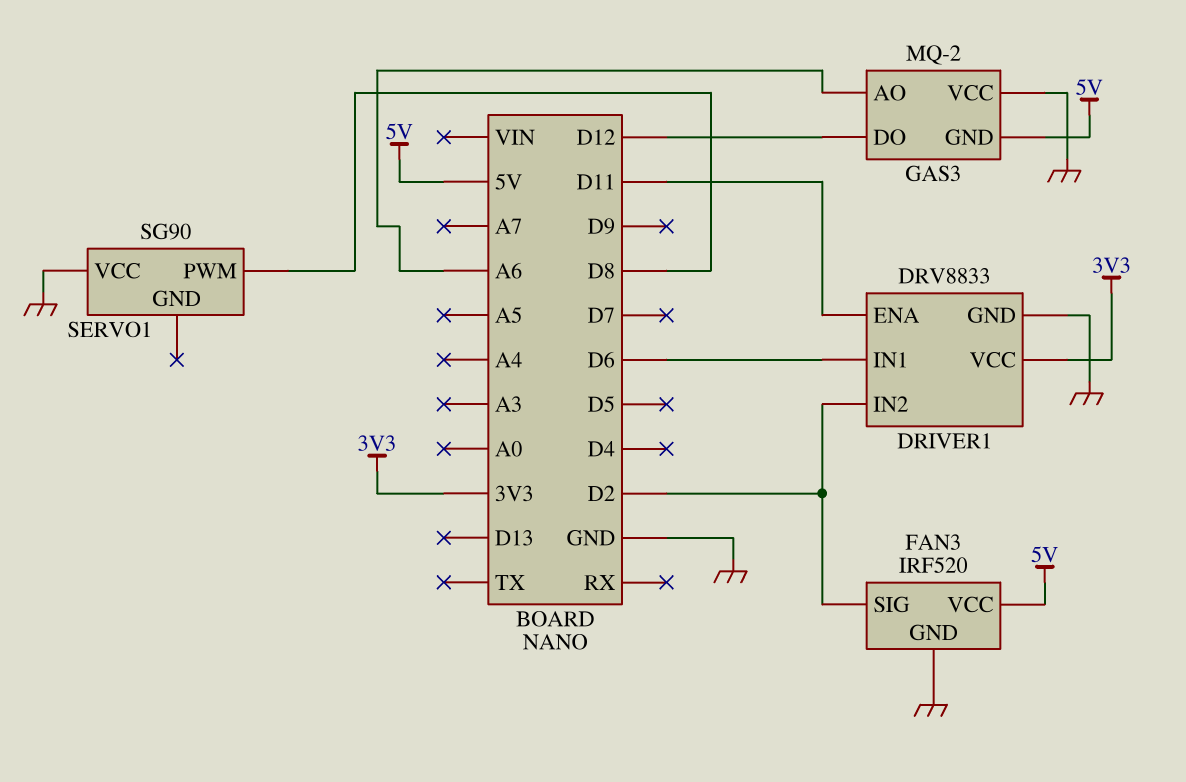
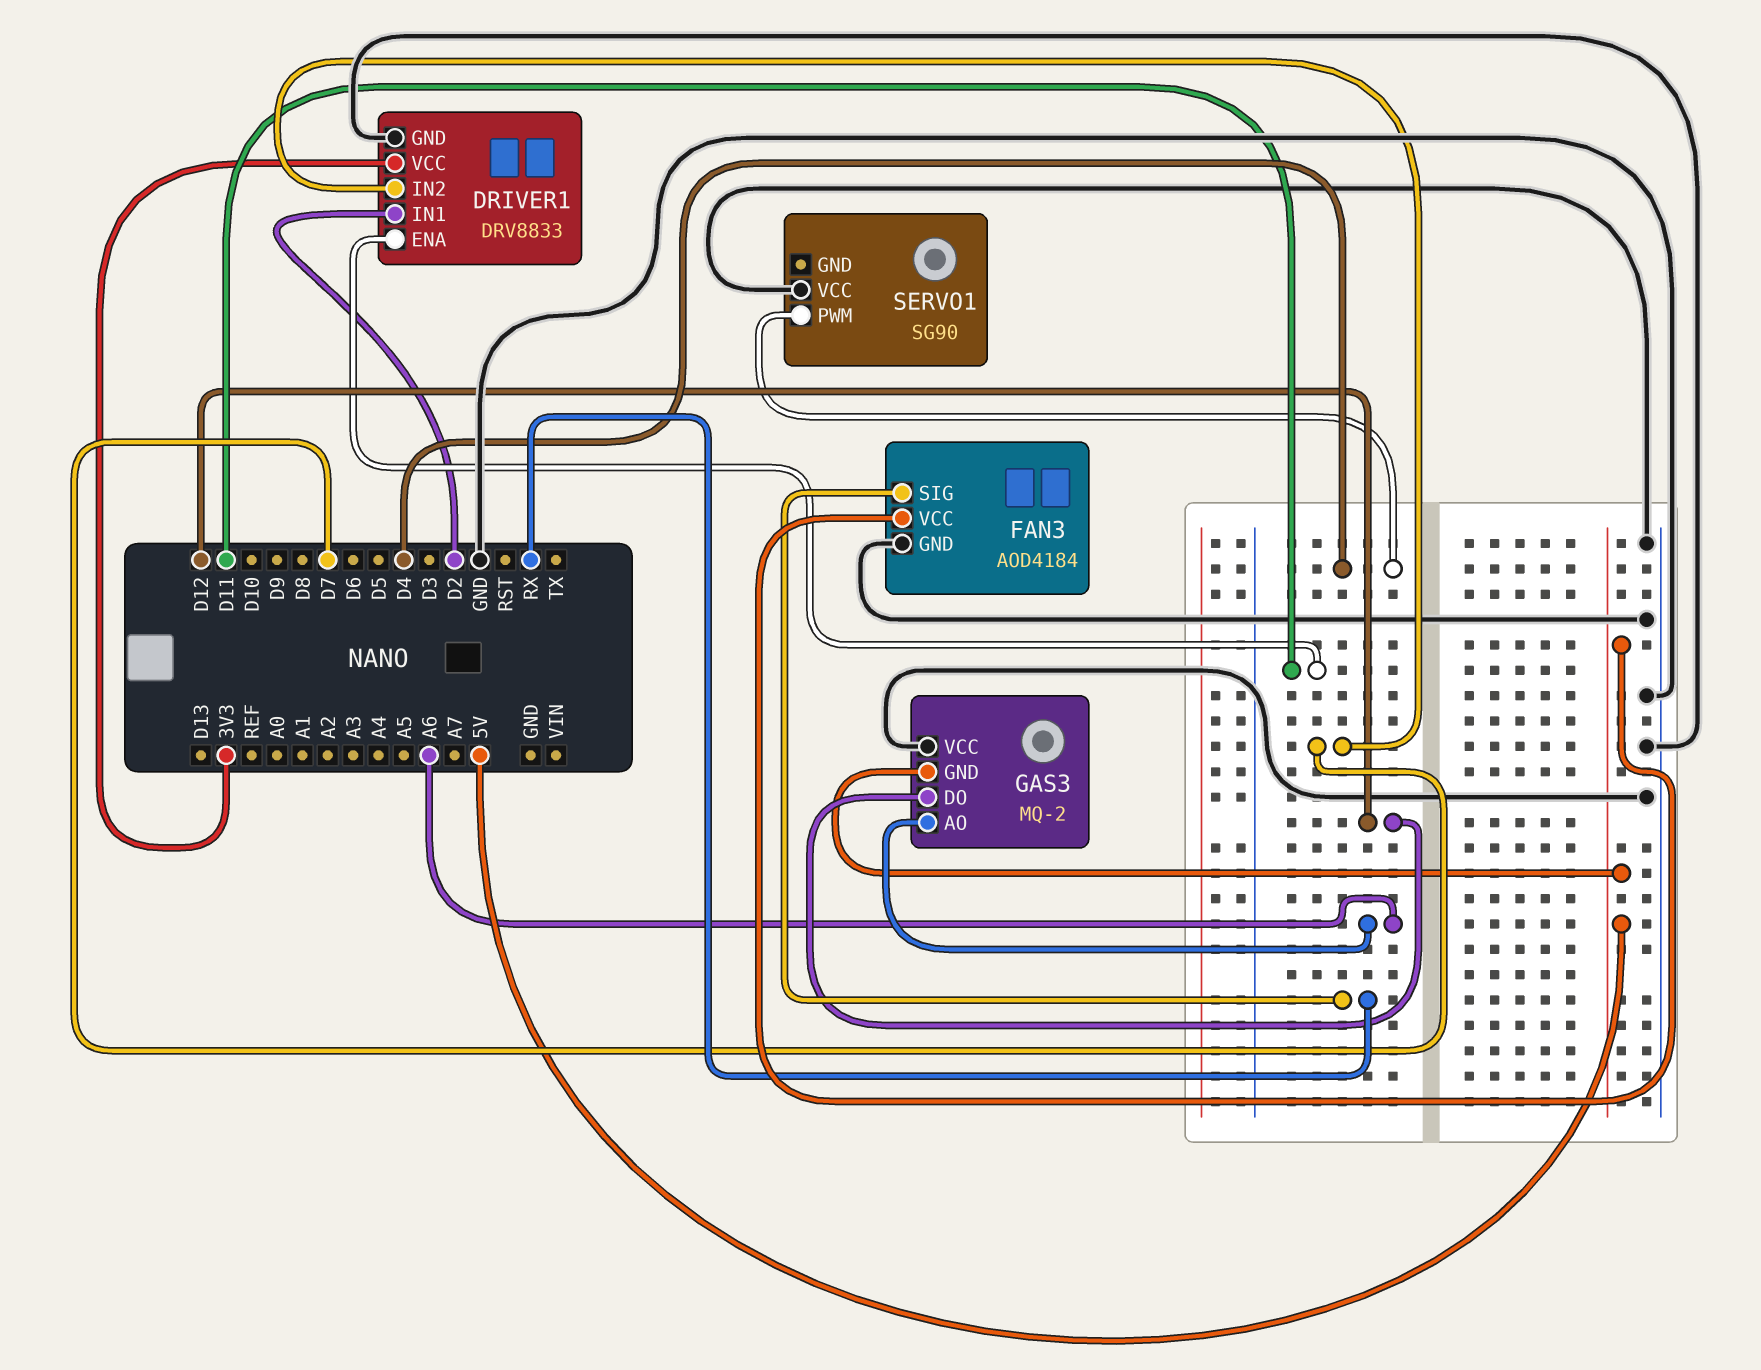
DRIVER1 pin IN1: D6 -> D2
DRIVER1 pin IN2: D2 -> D7
FAN3: IRF520 -> AOD4184
FAN3 pin SIG: D2 -> RX
SERVO1 pin PWM: D8 -> D4

